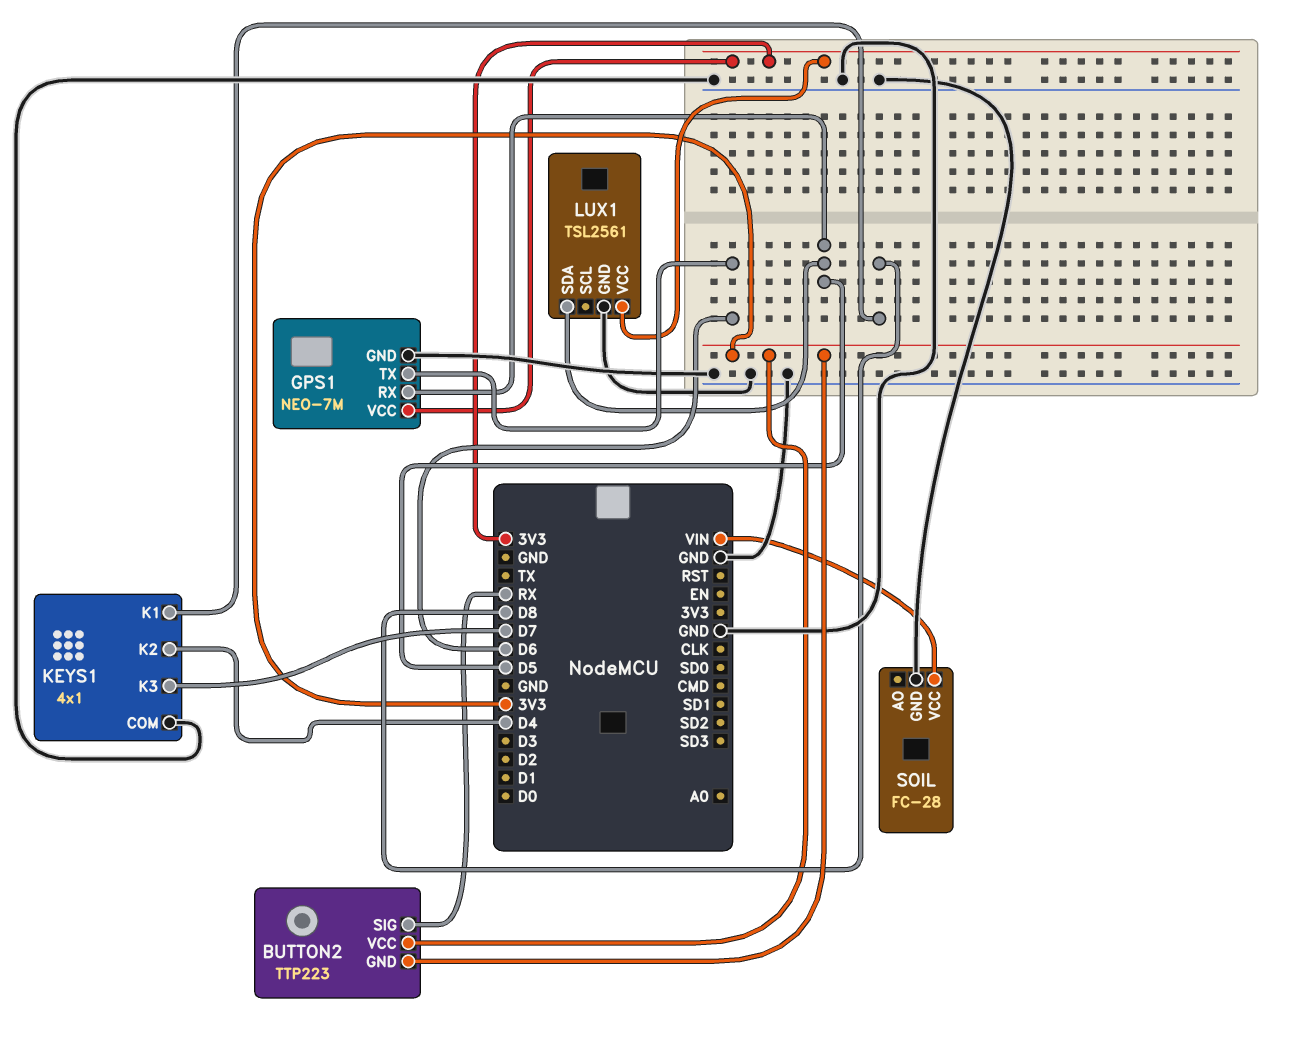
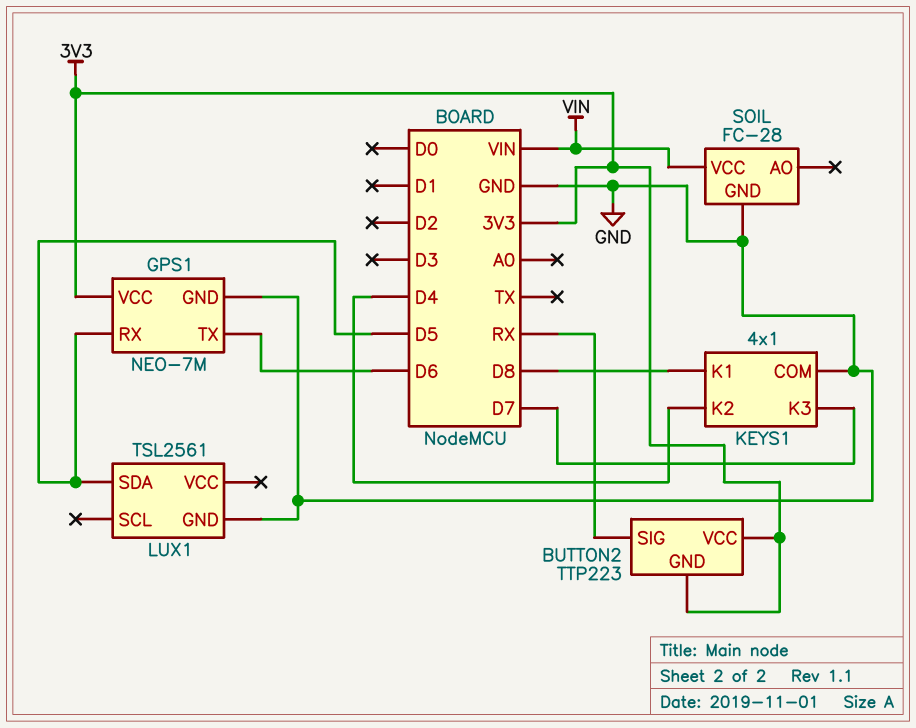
LUX1 pin VCC: 3V3 -> none

